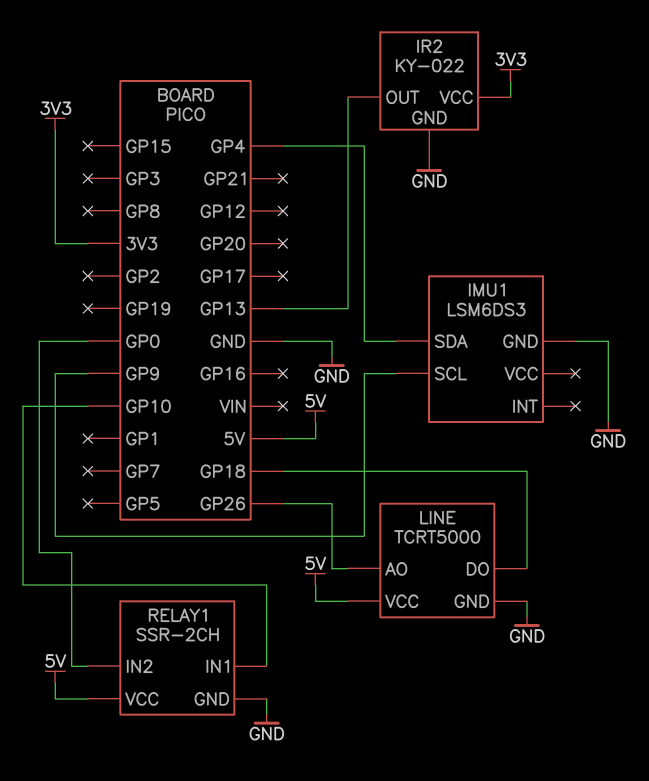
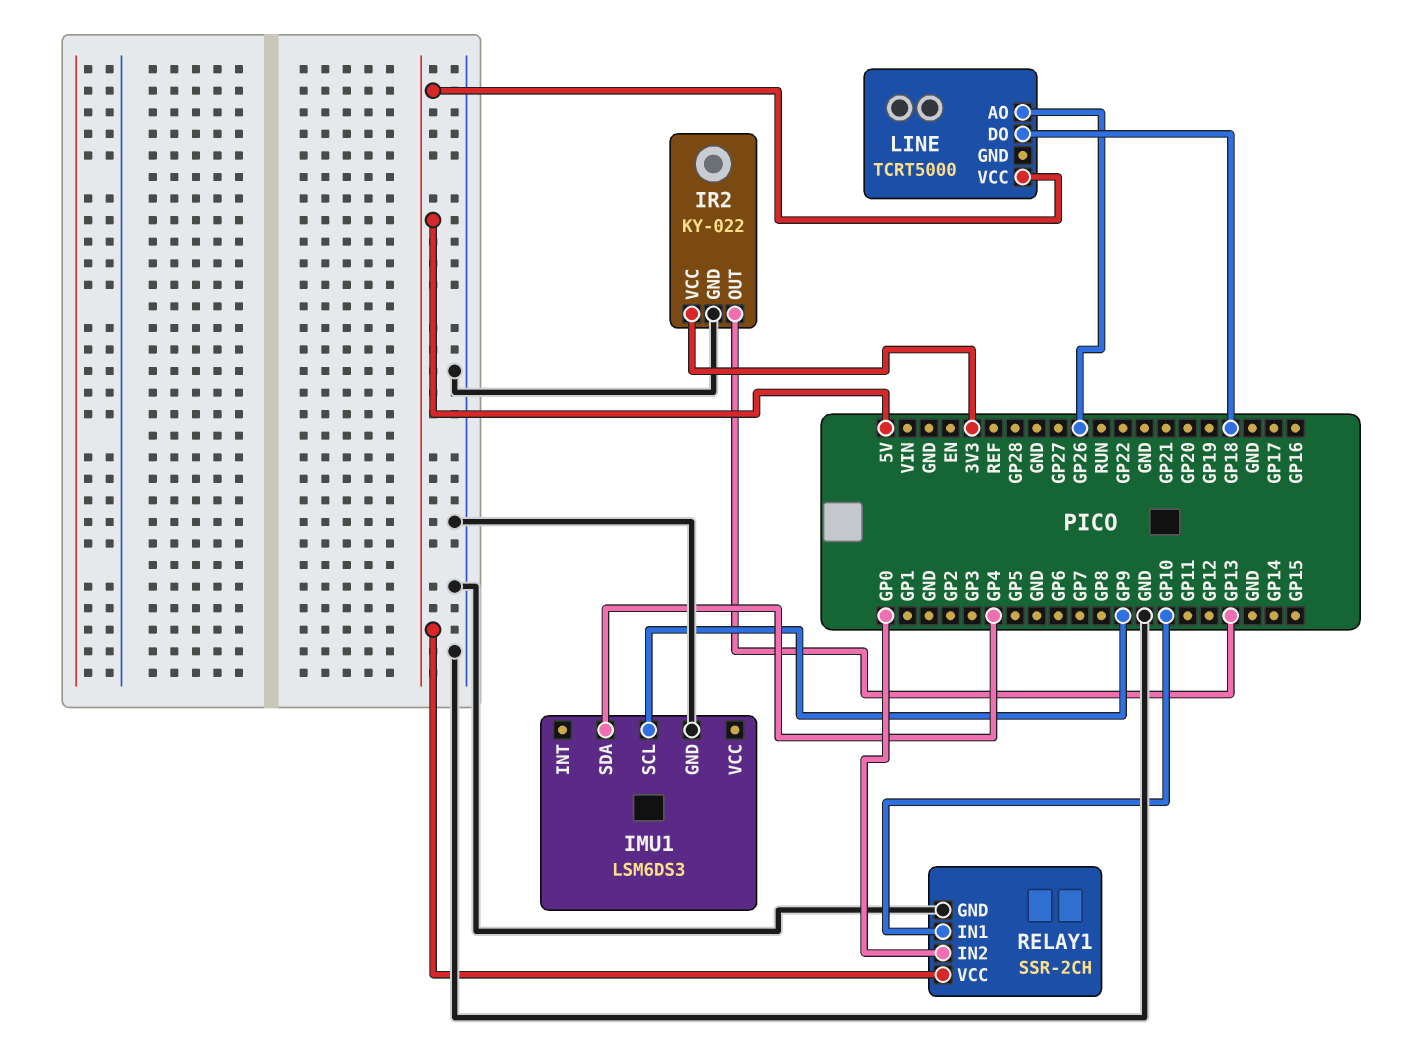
LINE pin GND: GND -> none

